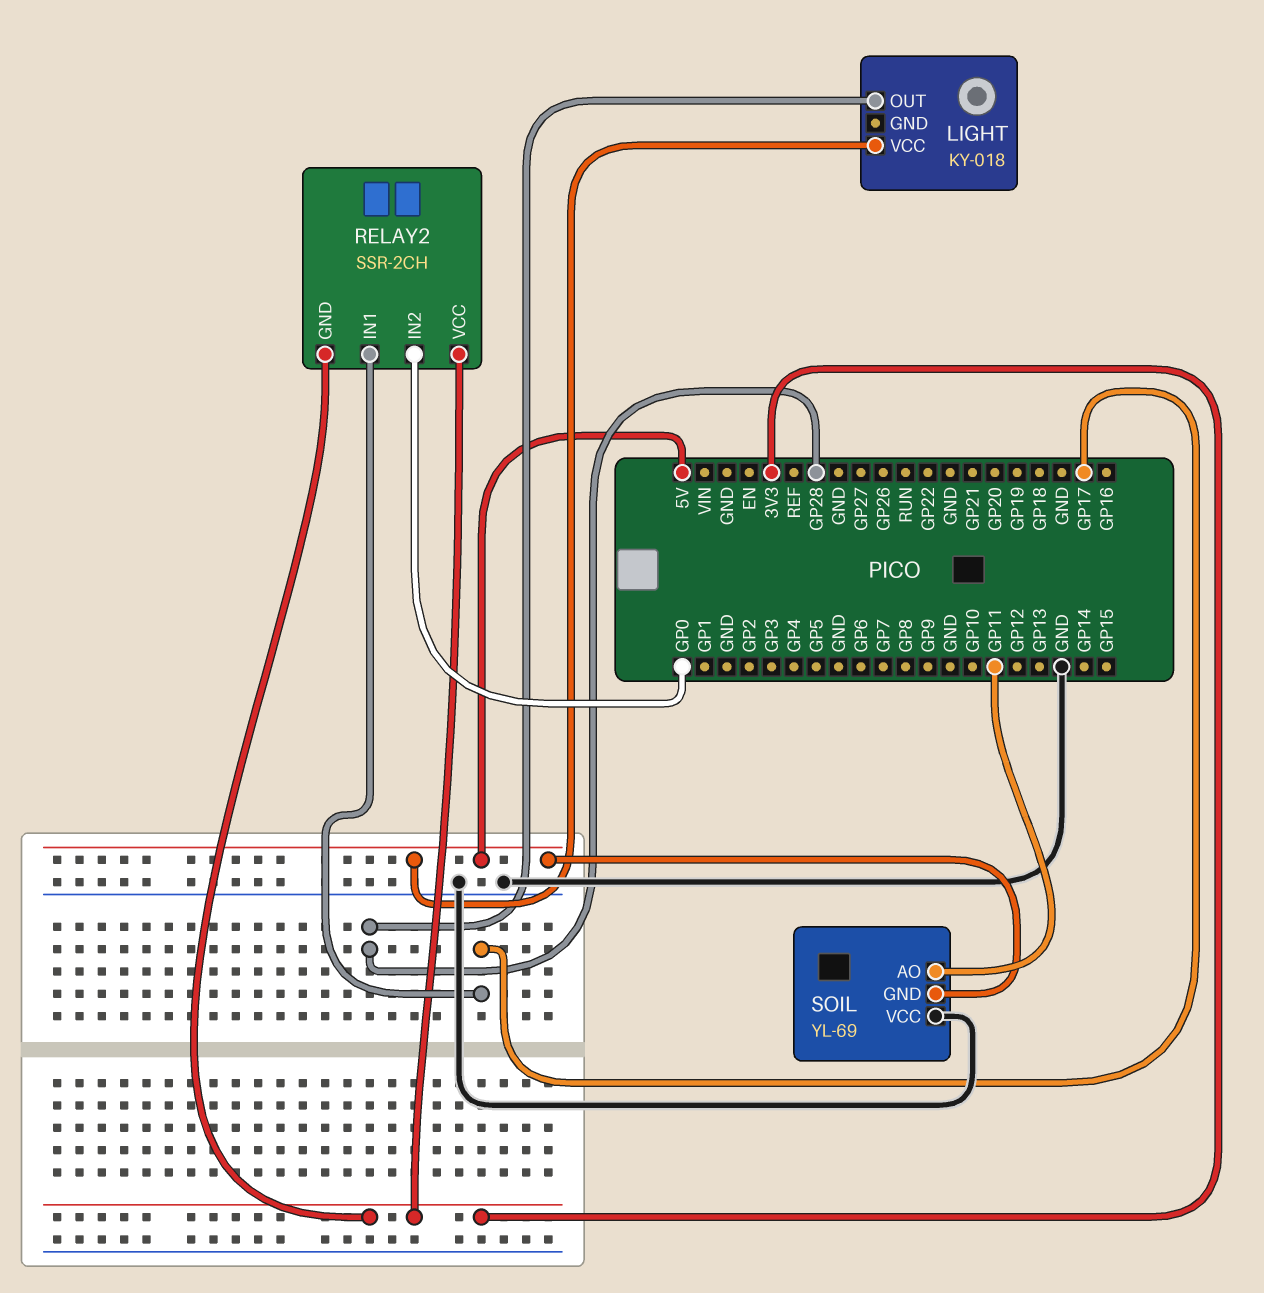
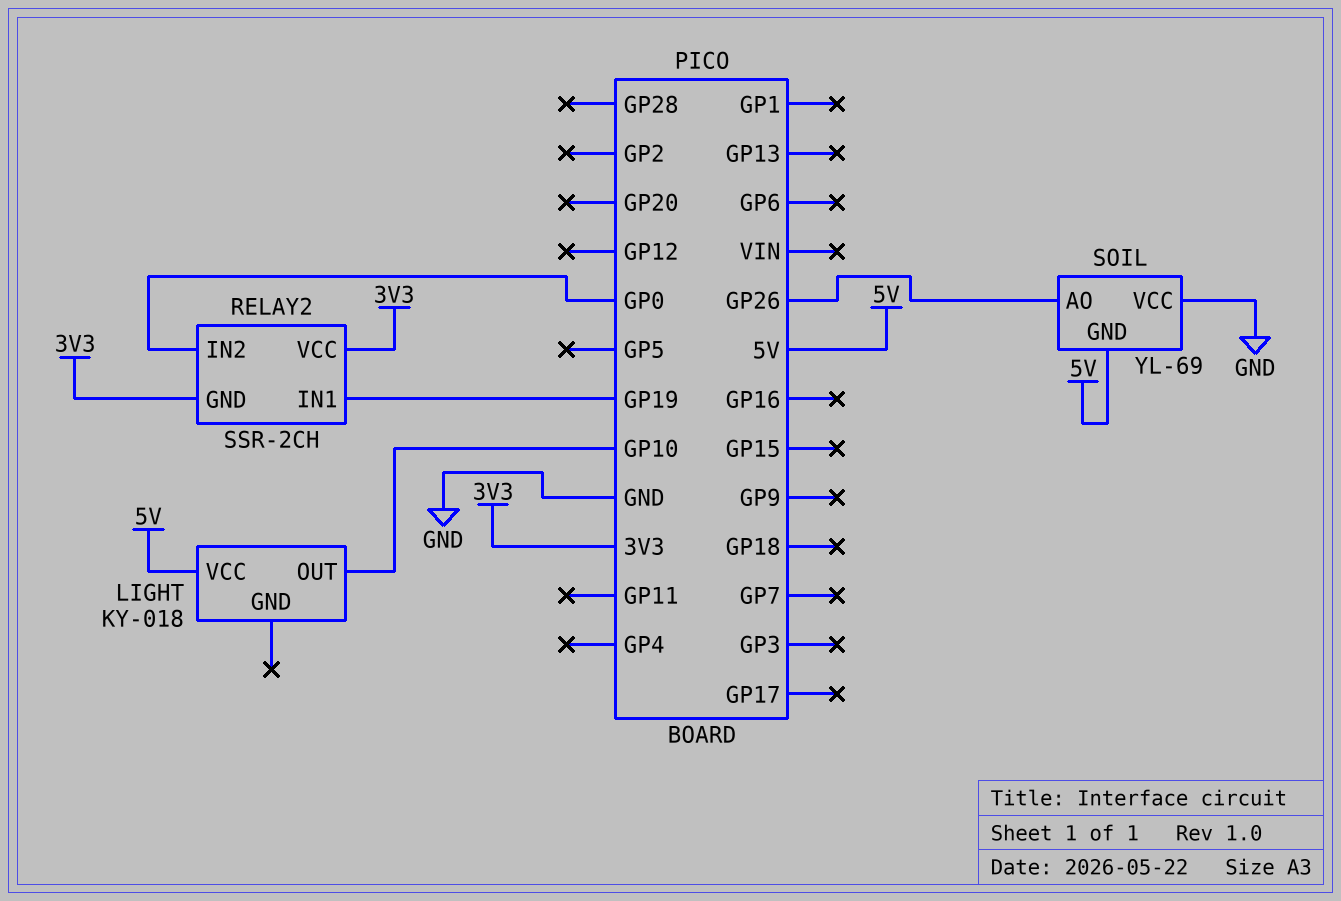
LIGHT pin OUT: GP28 -> GP10
RELAY2 pin IN1: GP17 -> GP19
SOIL pin AO: GP11 -> GP26

